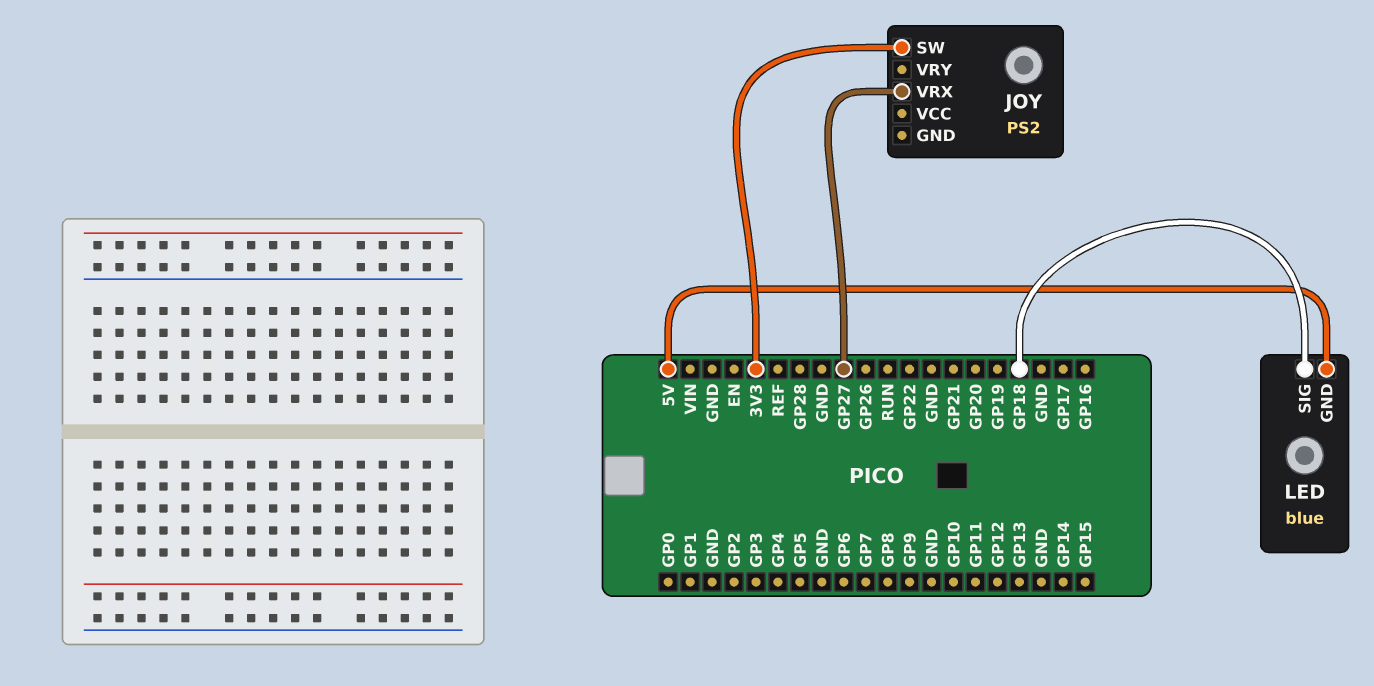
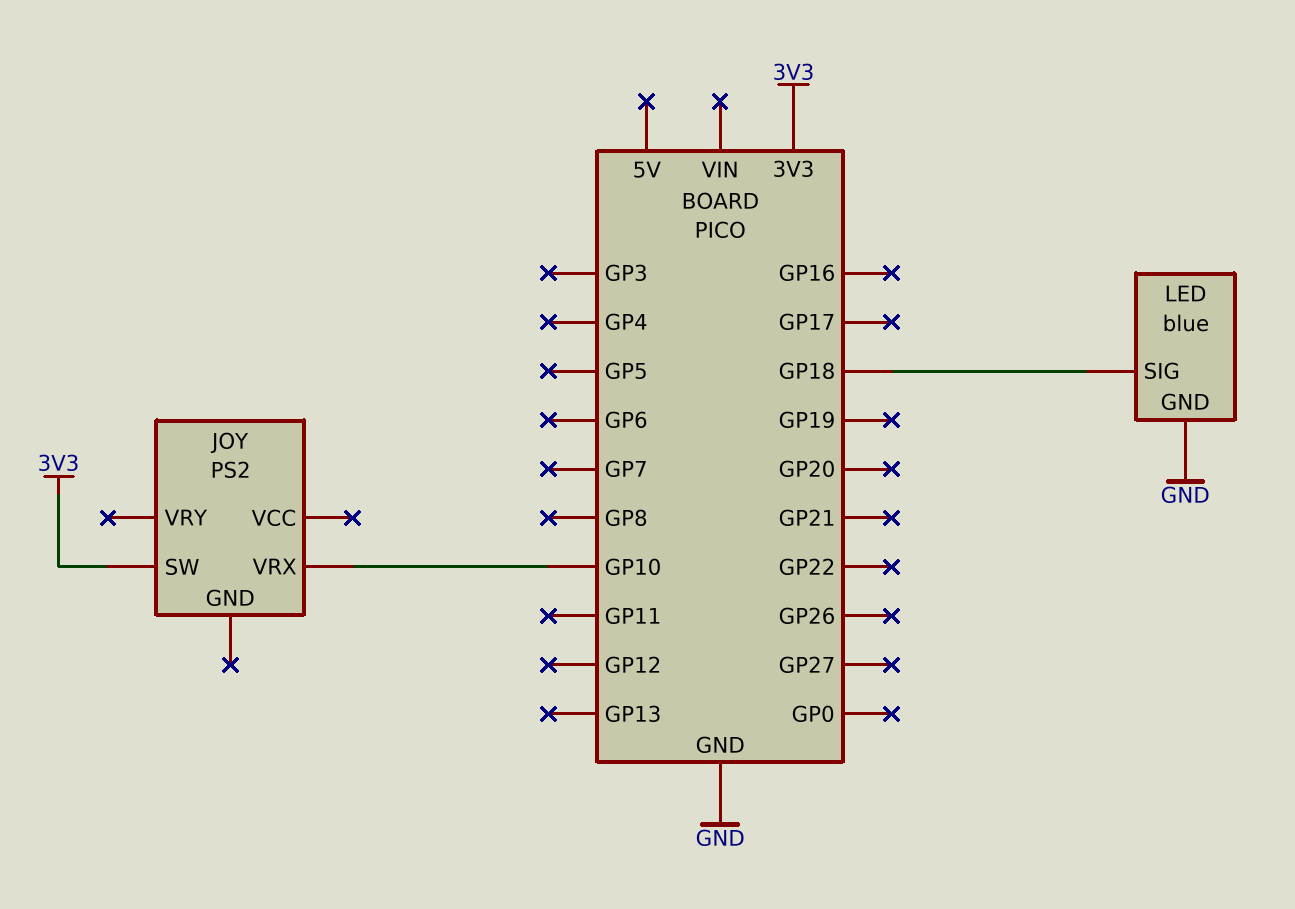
JOY pin VRX: GP27 -> GP10
LED pin GND: 5V -> GND

